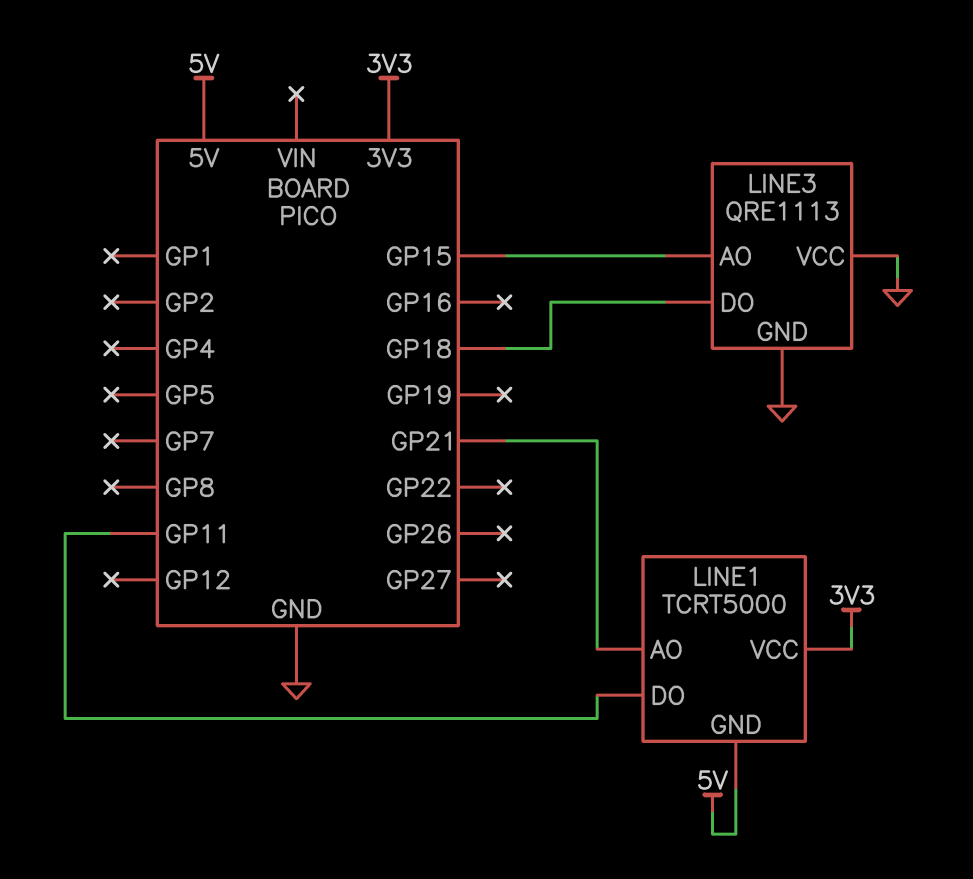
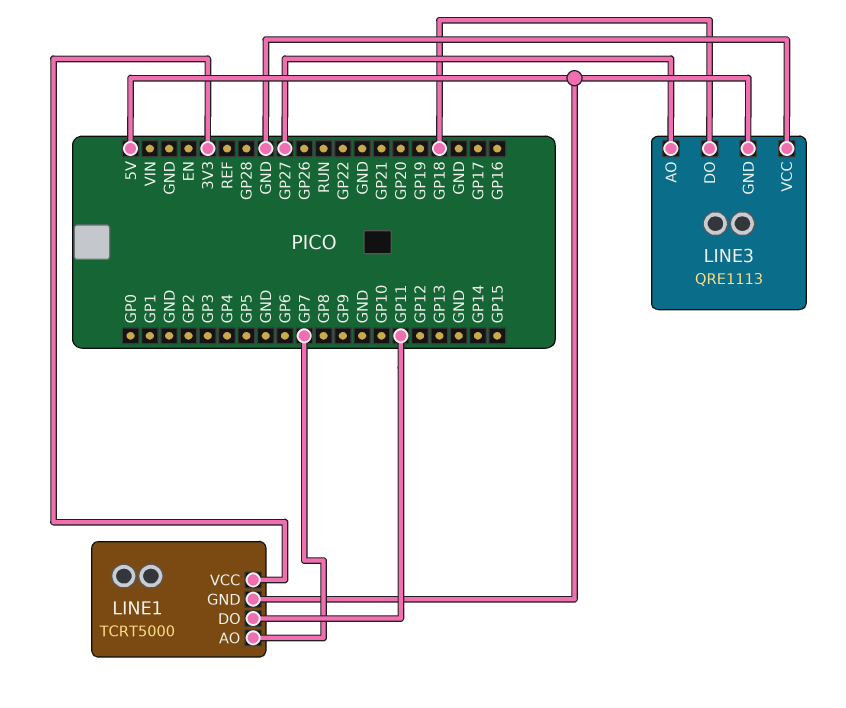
LINE1 pin AO: GP21 -> GP7
LINE3 pin AO: GP15 -> GP27
LINE3 pin GND: GND -> 5V

